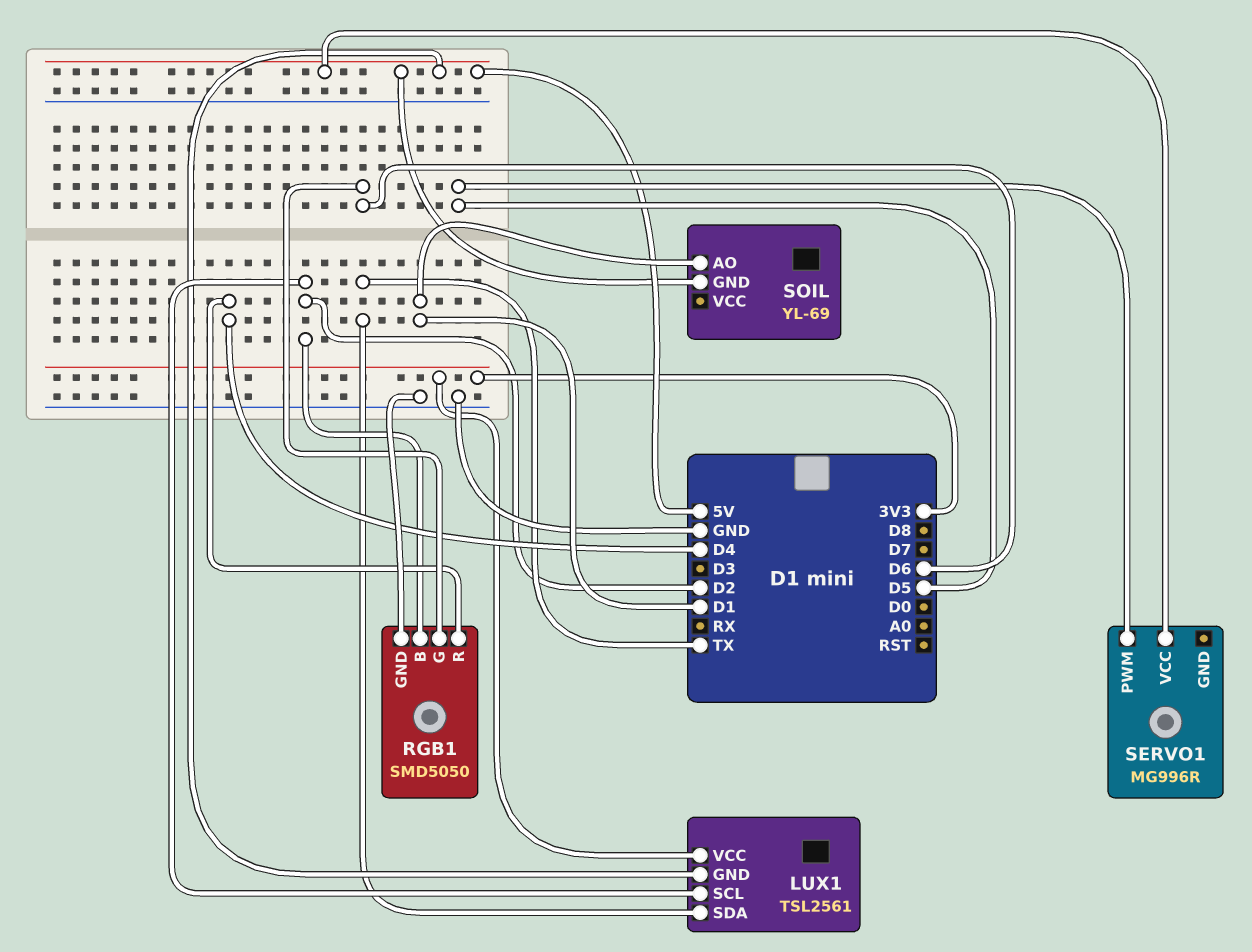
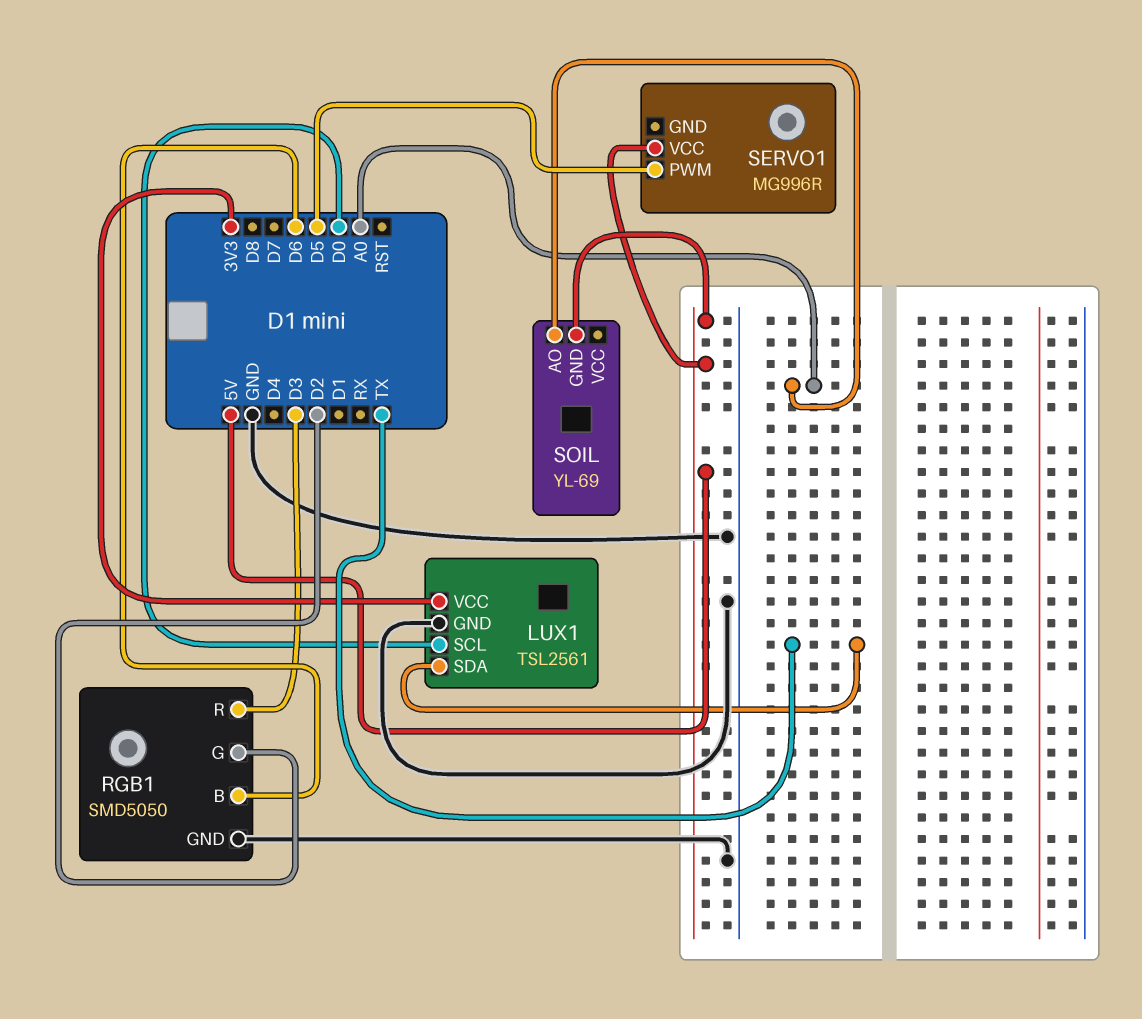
LUX1 pin GND: 5V -> GND
LUX1 pin SCL: D2 -> D0
RGB1 pin B: D2 -> D6
RGB1 pin G: D6 -> D2
RGB1 pin R: D4 -> D3
SOIL pin AO: D1 -> A0

